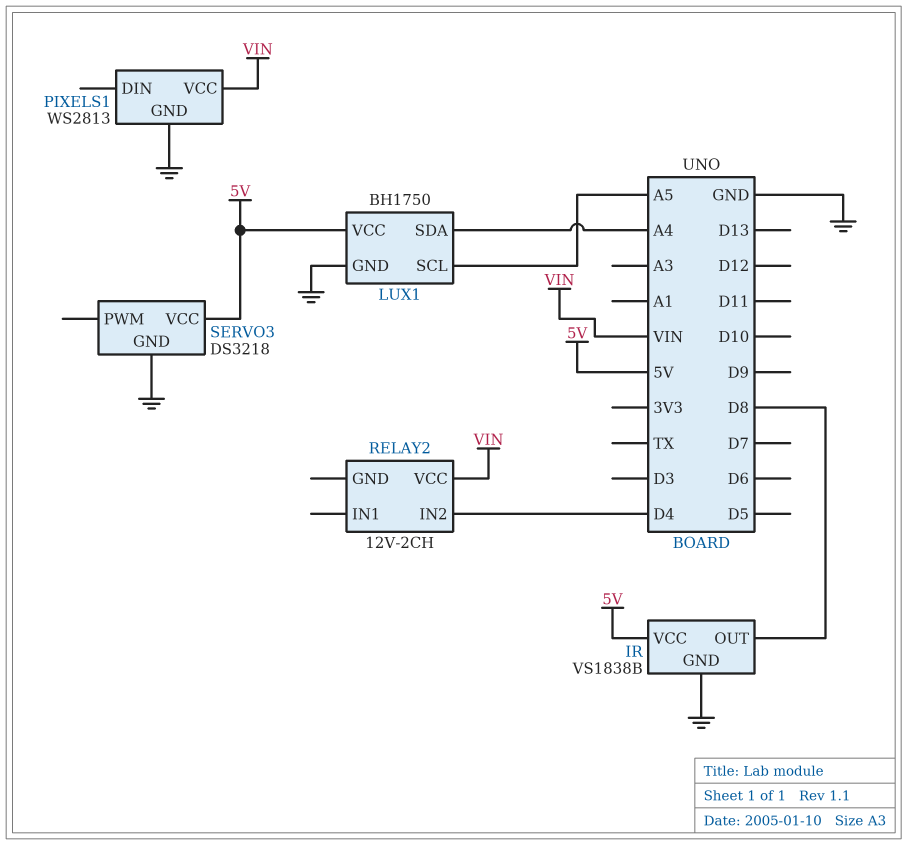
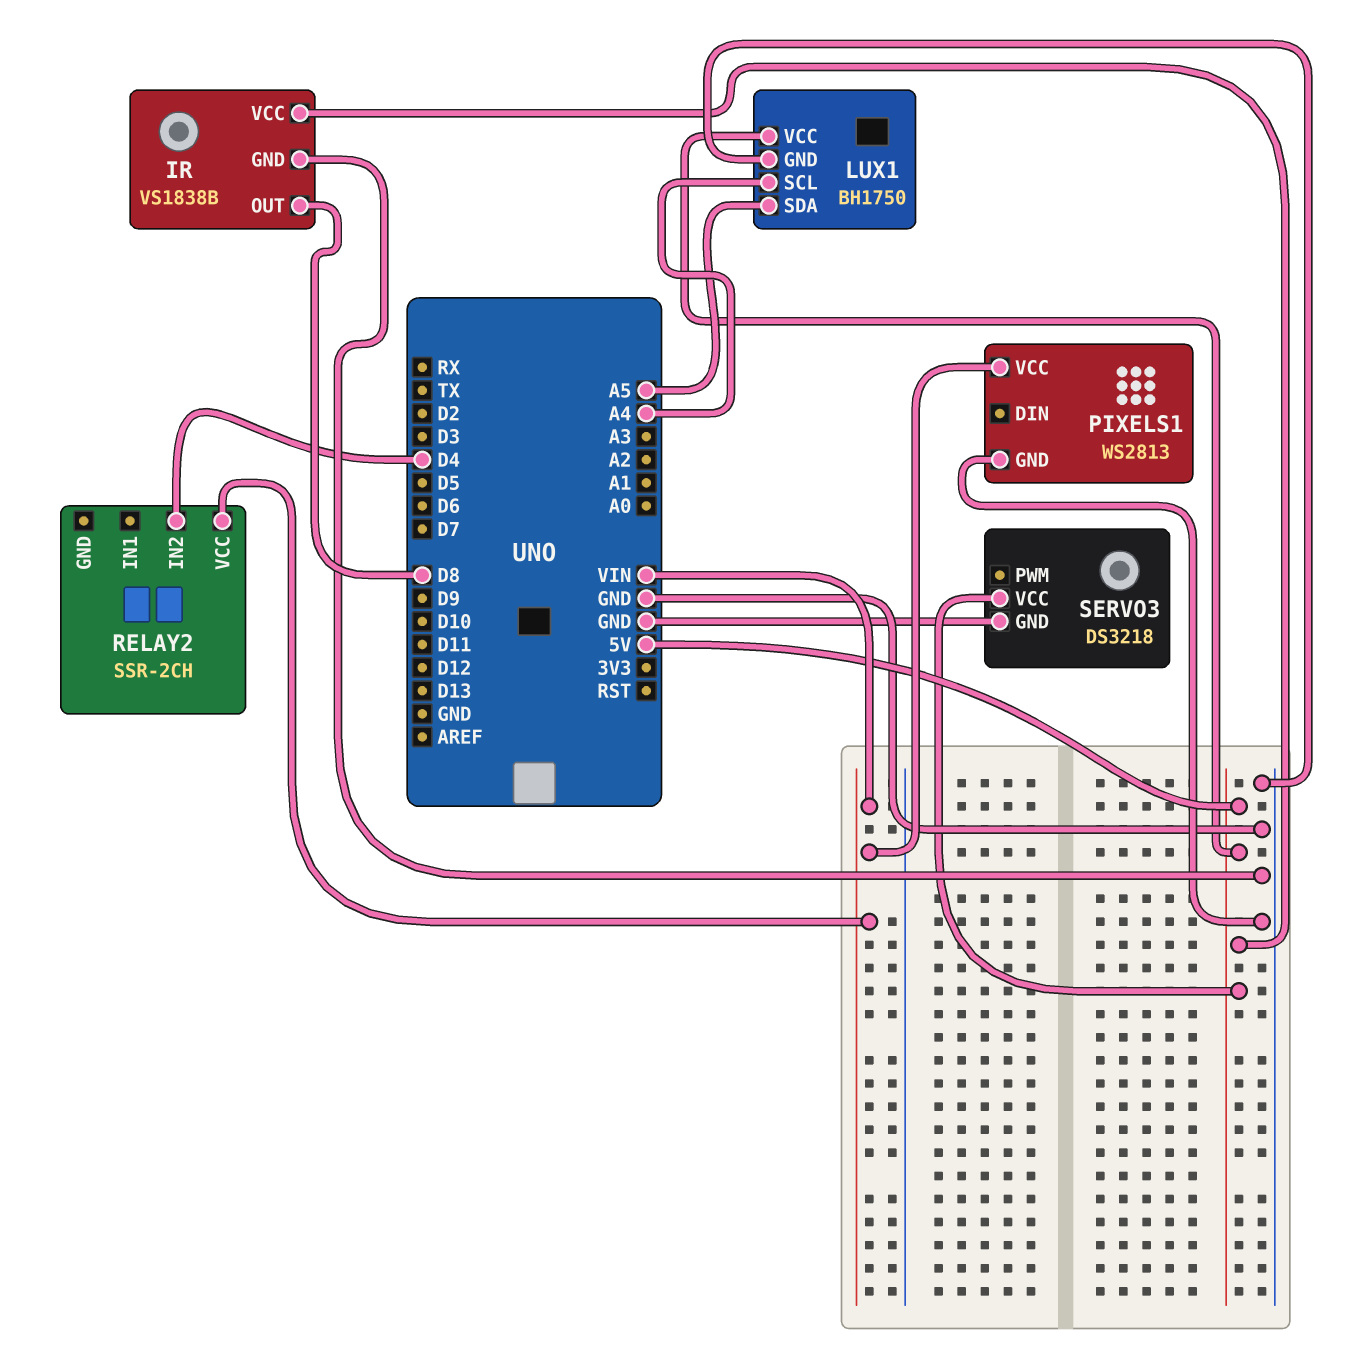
LUX1 pin SCL: A5 -> A4
LUX1 pin SDA: A4 -> A5
RELAY2: 12V-2CH -> SSR-2CH

